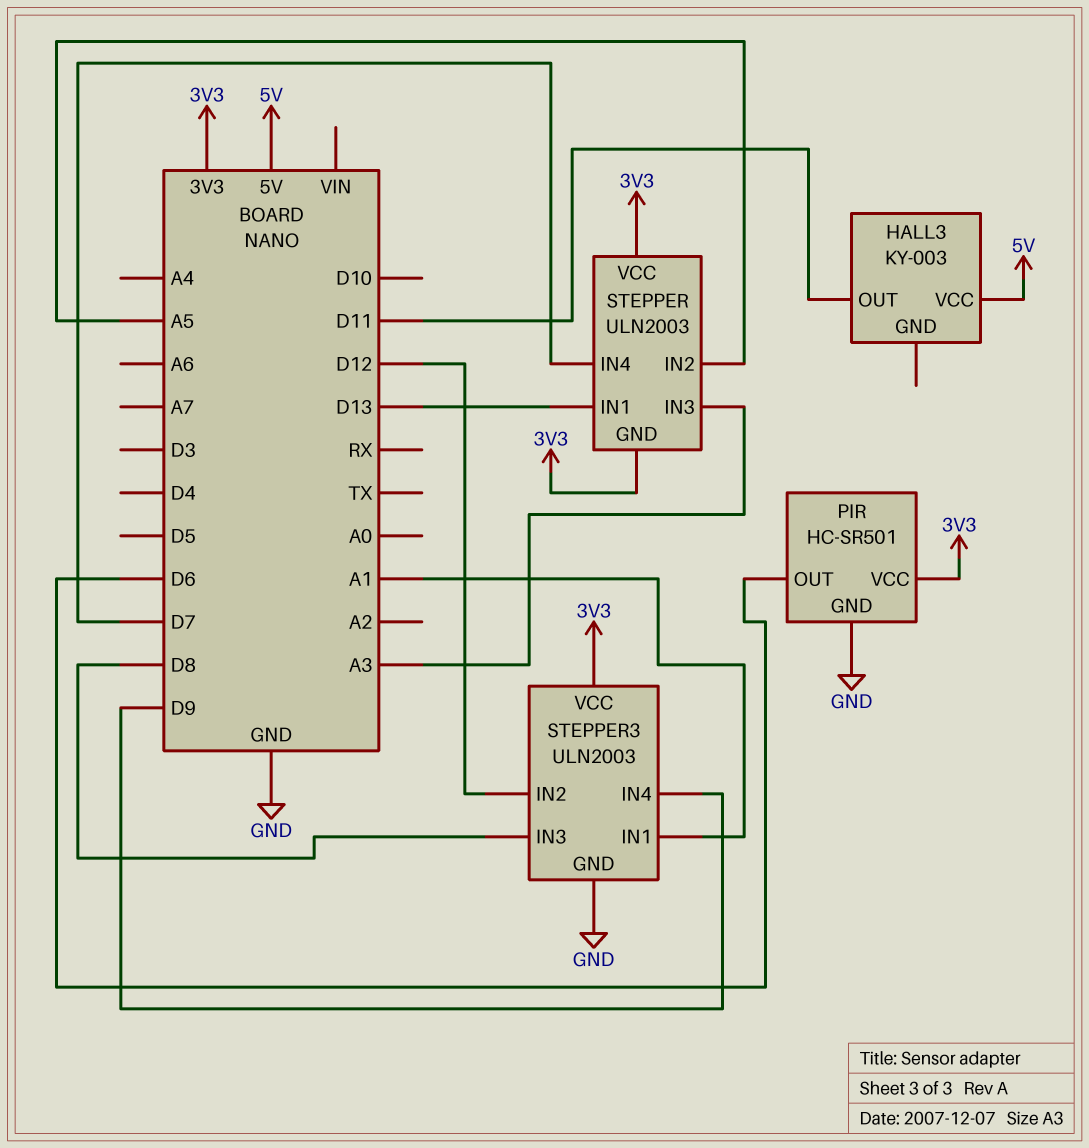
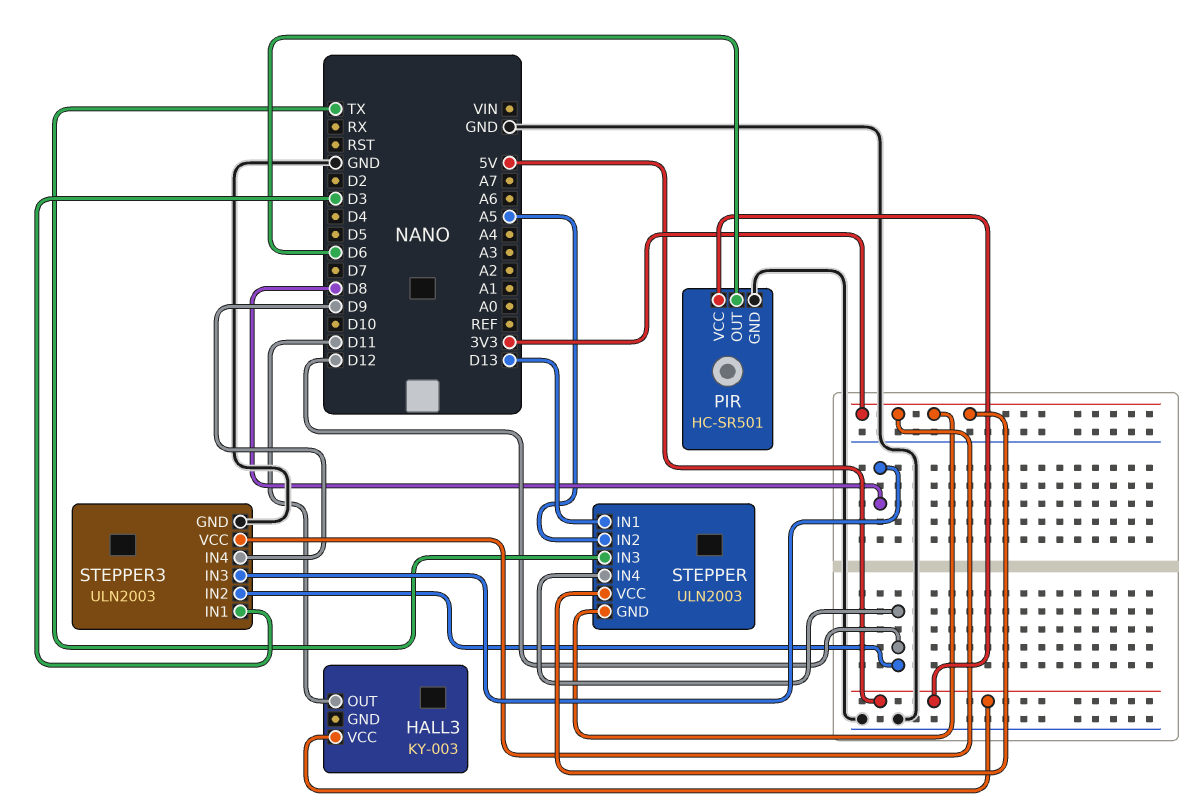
PIR pin VCC: 3V3 -> 5V
STEPPER pin IN3: A3 -> TX
STEPPER pin IN4: D7 -> D12
STEPPER3 pin IN1: A1 -> D3

